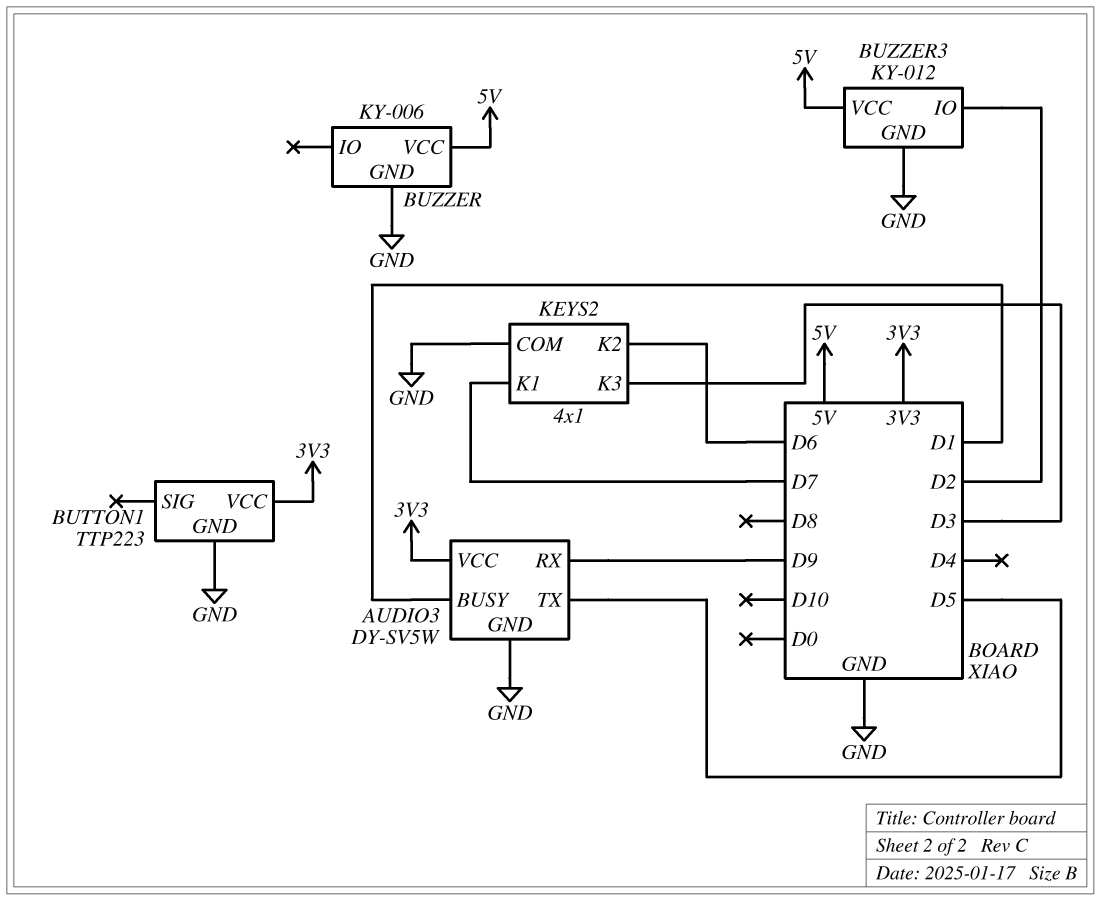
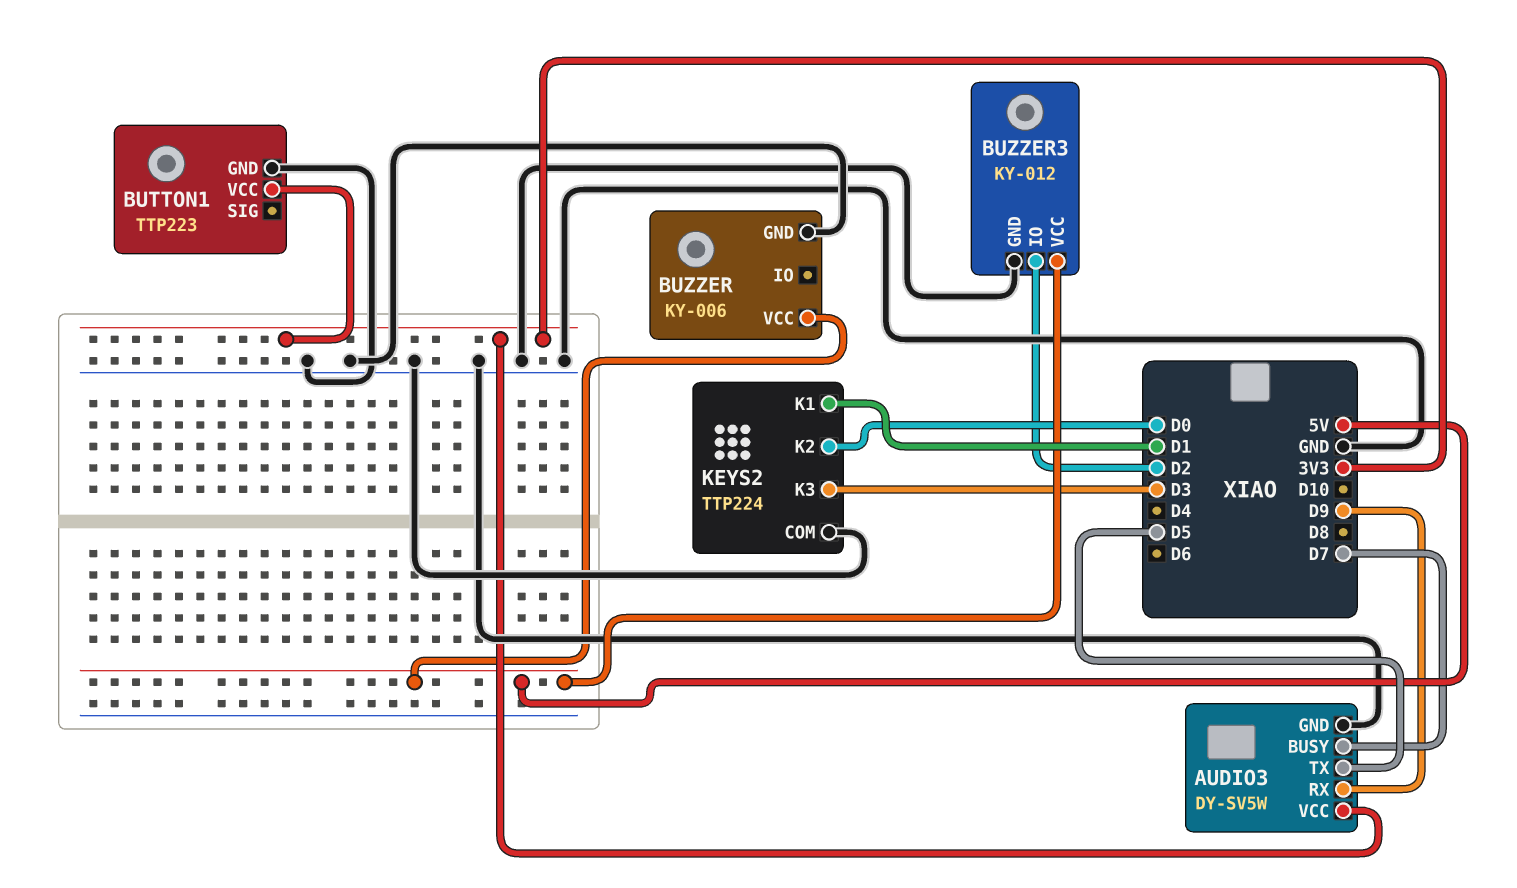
AUDIO3 pin BUSY: D1 -> D7
KEYS2: 4x1 -> TTP224
KEYS2 pin K1: D7 -> D1
KEYS2 pin K2: D6 -> D0

